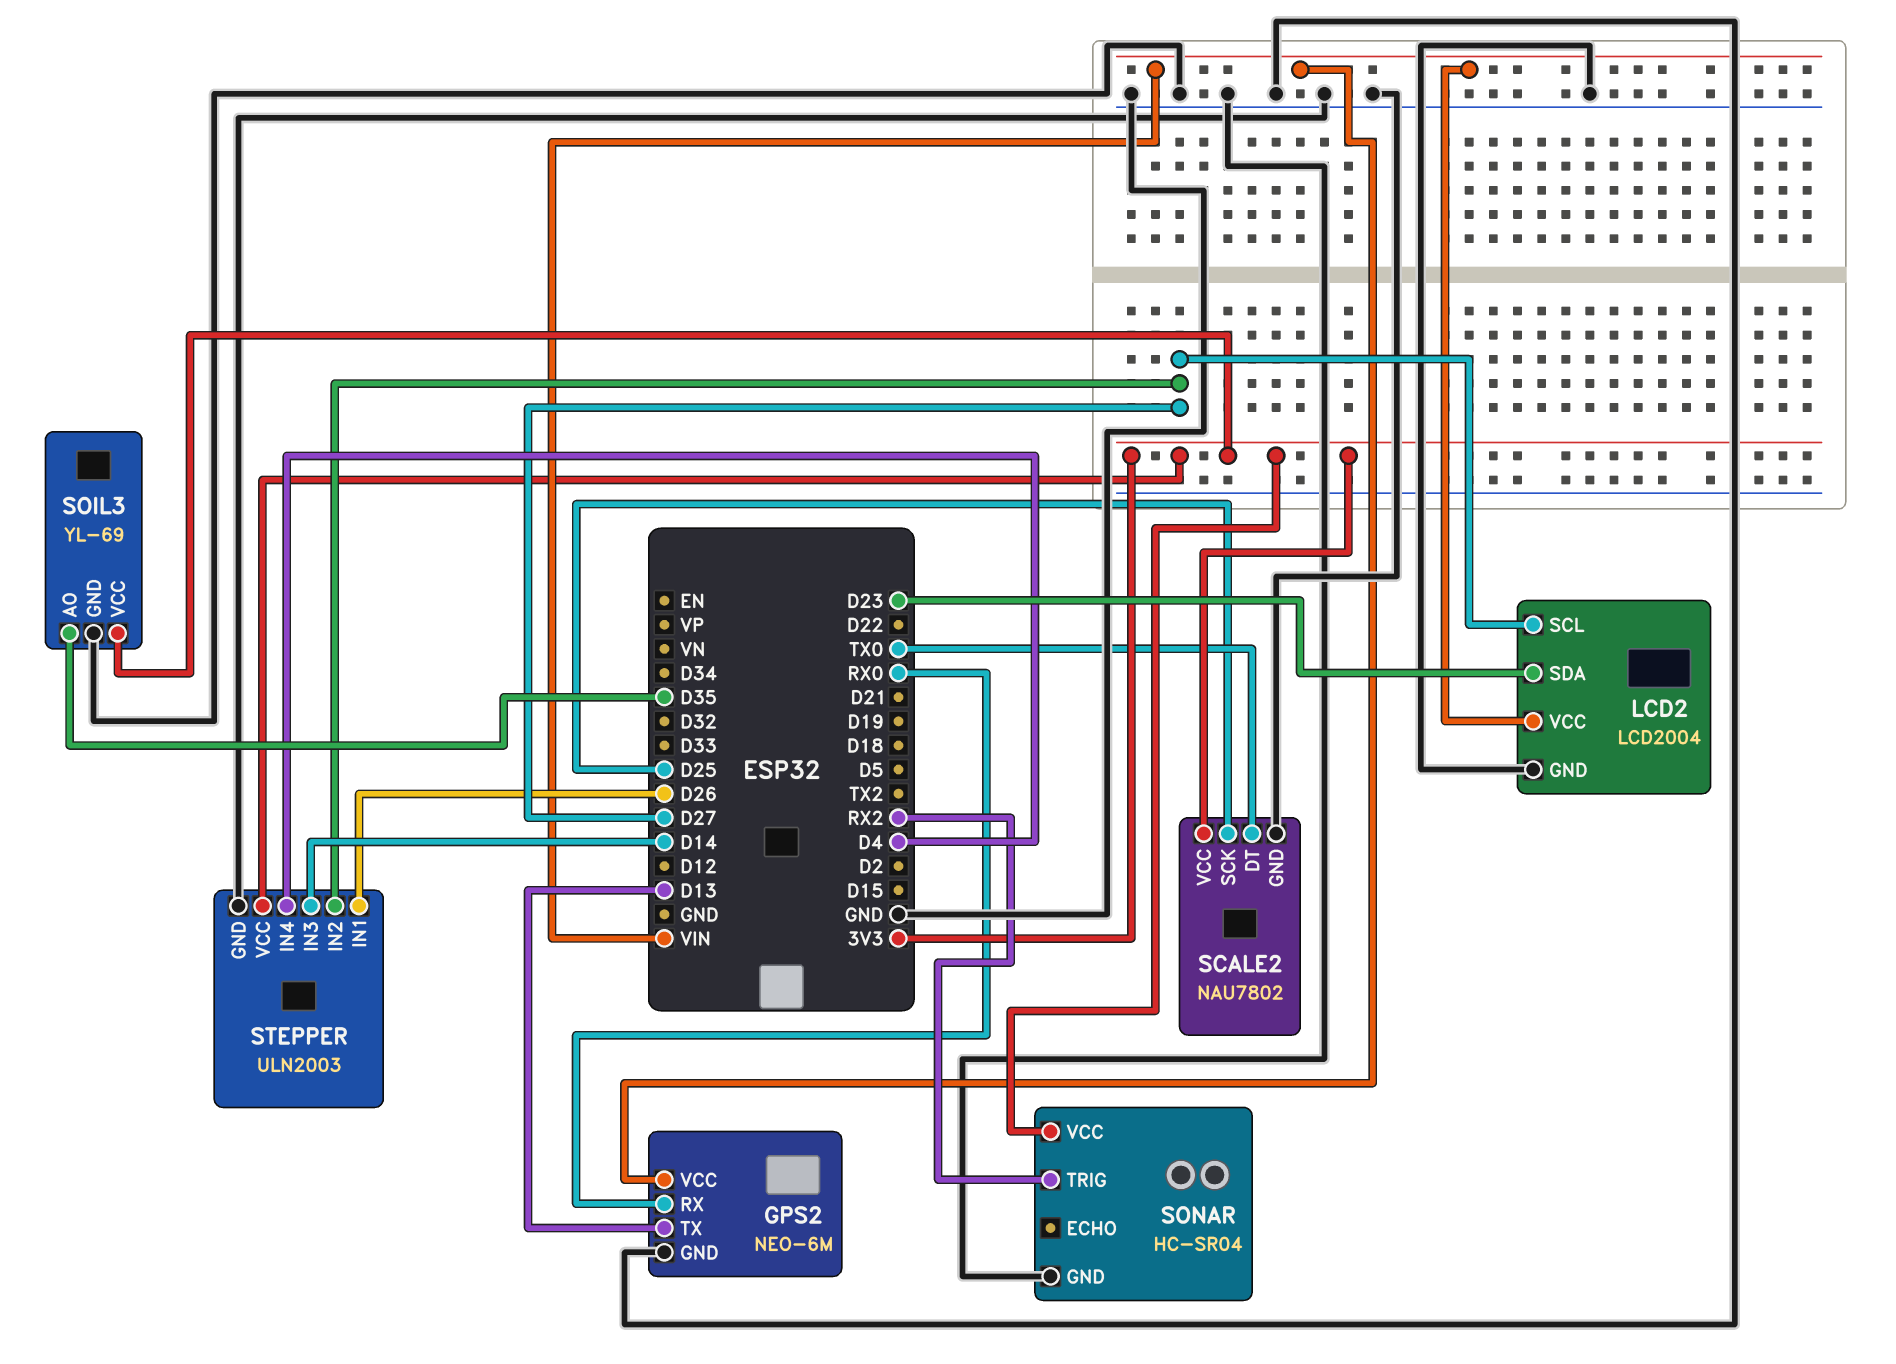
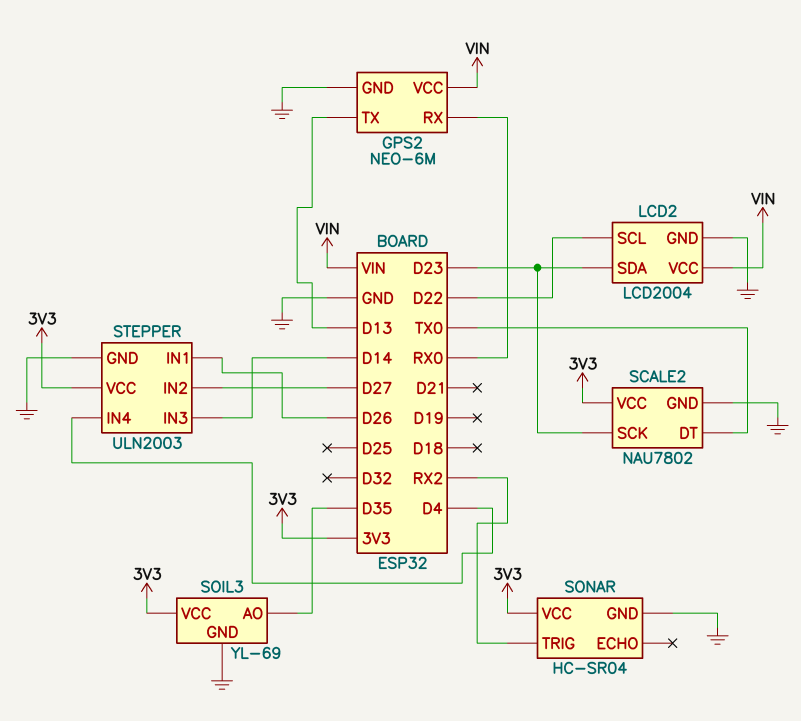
LCD2 pin SCL: D27 -> D22
SCALE2 pin SCK: D25 -> D23

